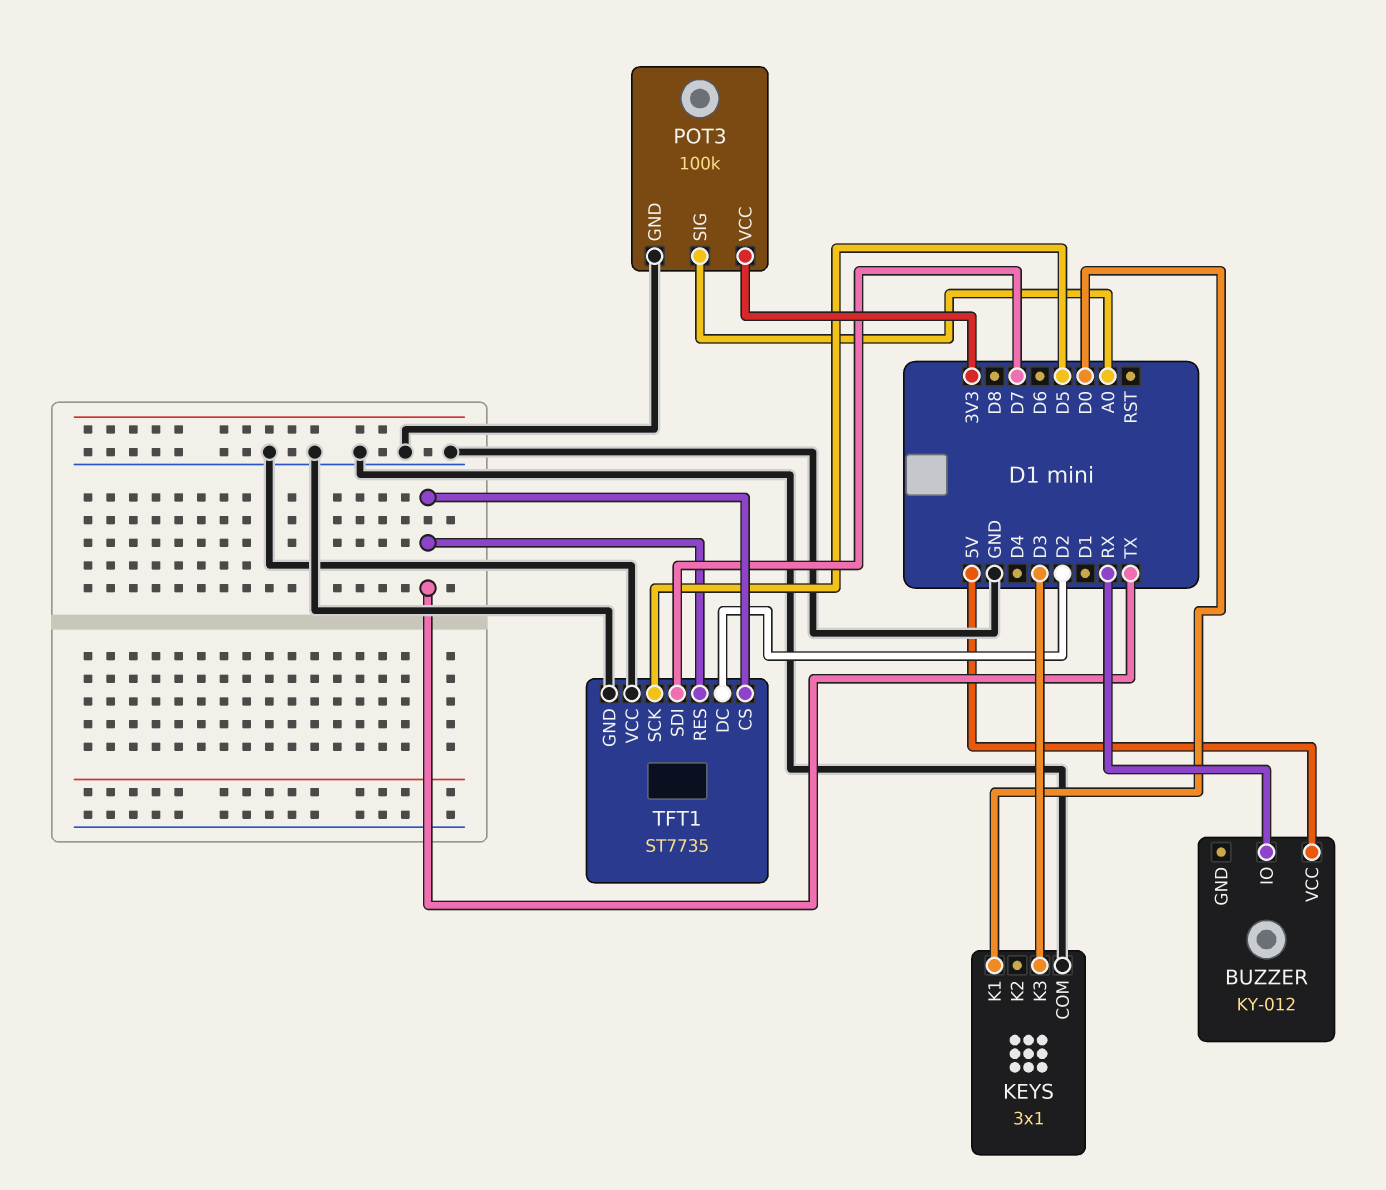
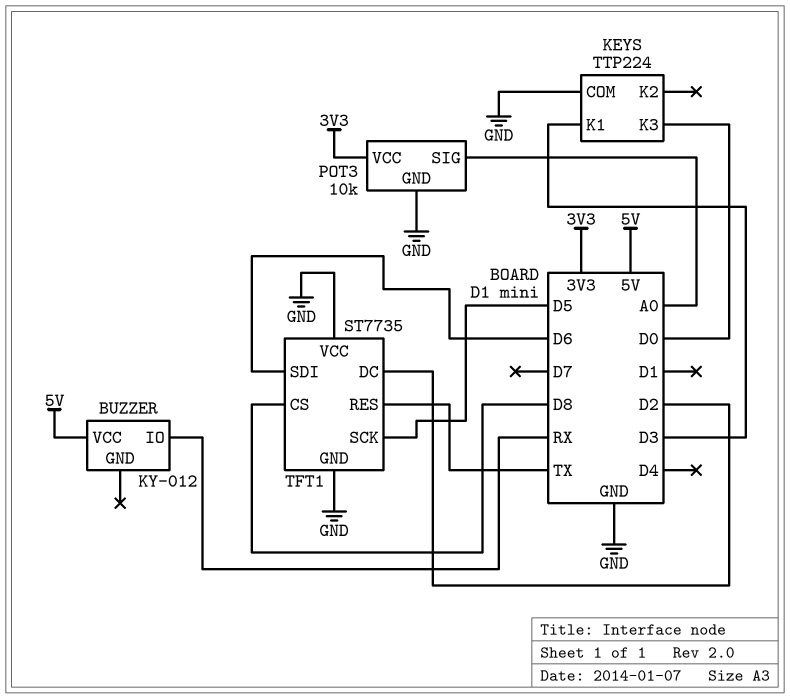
KEYS: 3x1 -> TTP224
KEYS pin K1: D0 -> D3
KEYS pin K3: D3 -> D0
POT3: 100k -> 10k
TFT1 pin CS: TX -> D8
TFT1 pin SDI: D7 -> D6

